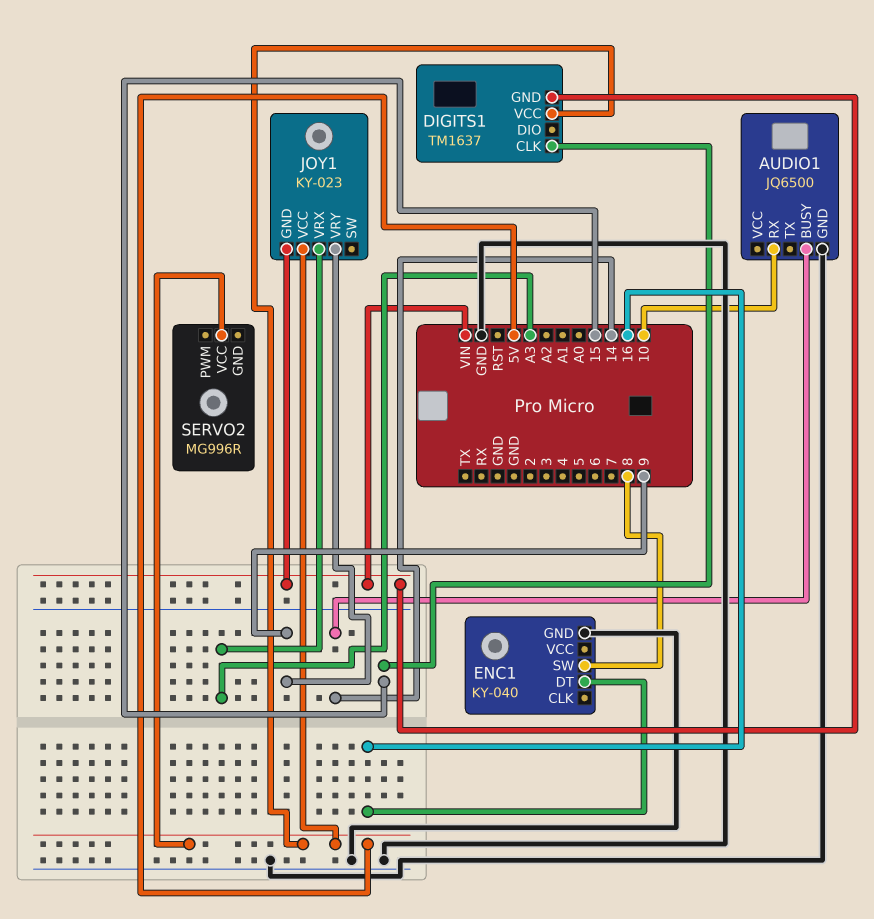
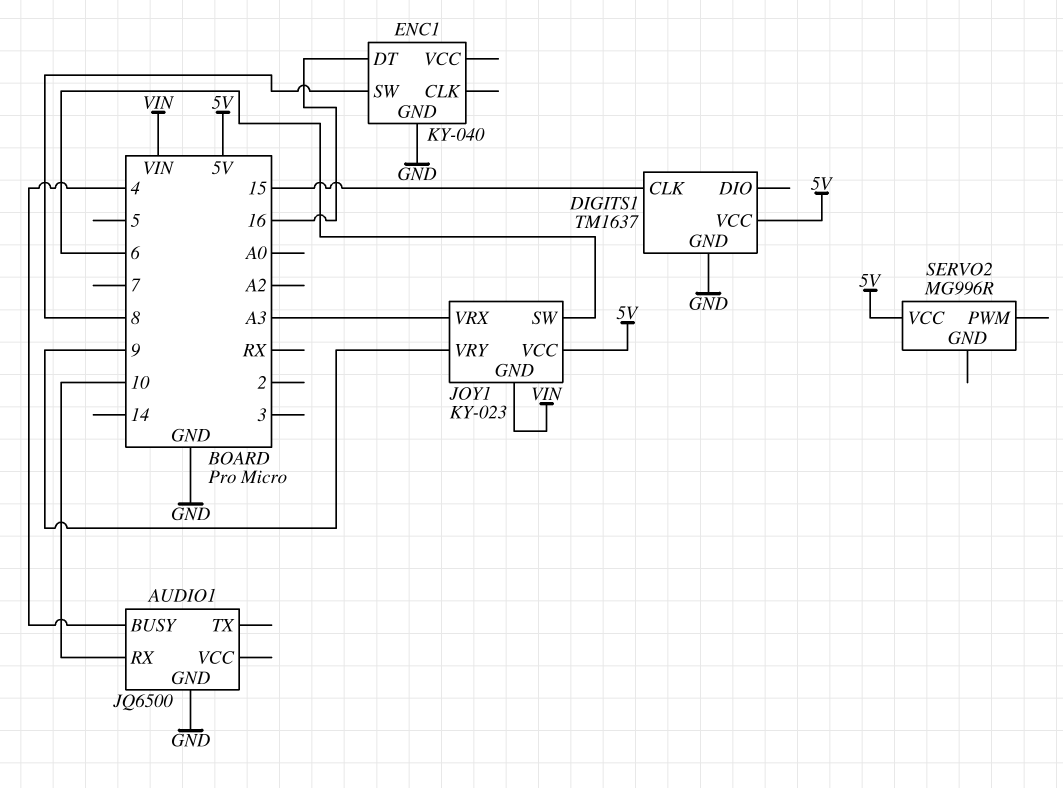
AUDIO1 pin BUSY: 14 -> 4
DIGITS1 pin GND: VIN -> GND
JOY1 pin SW: none -> 6

